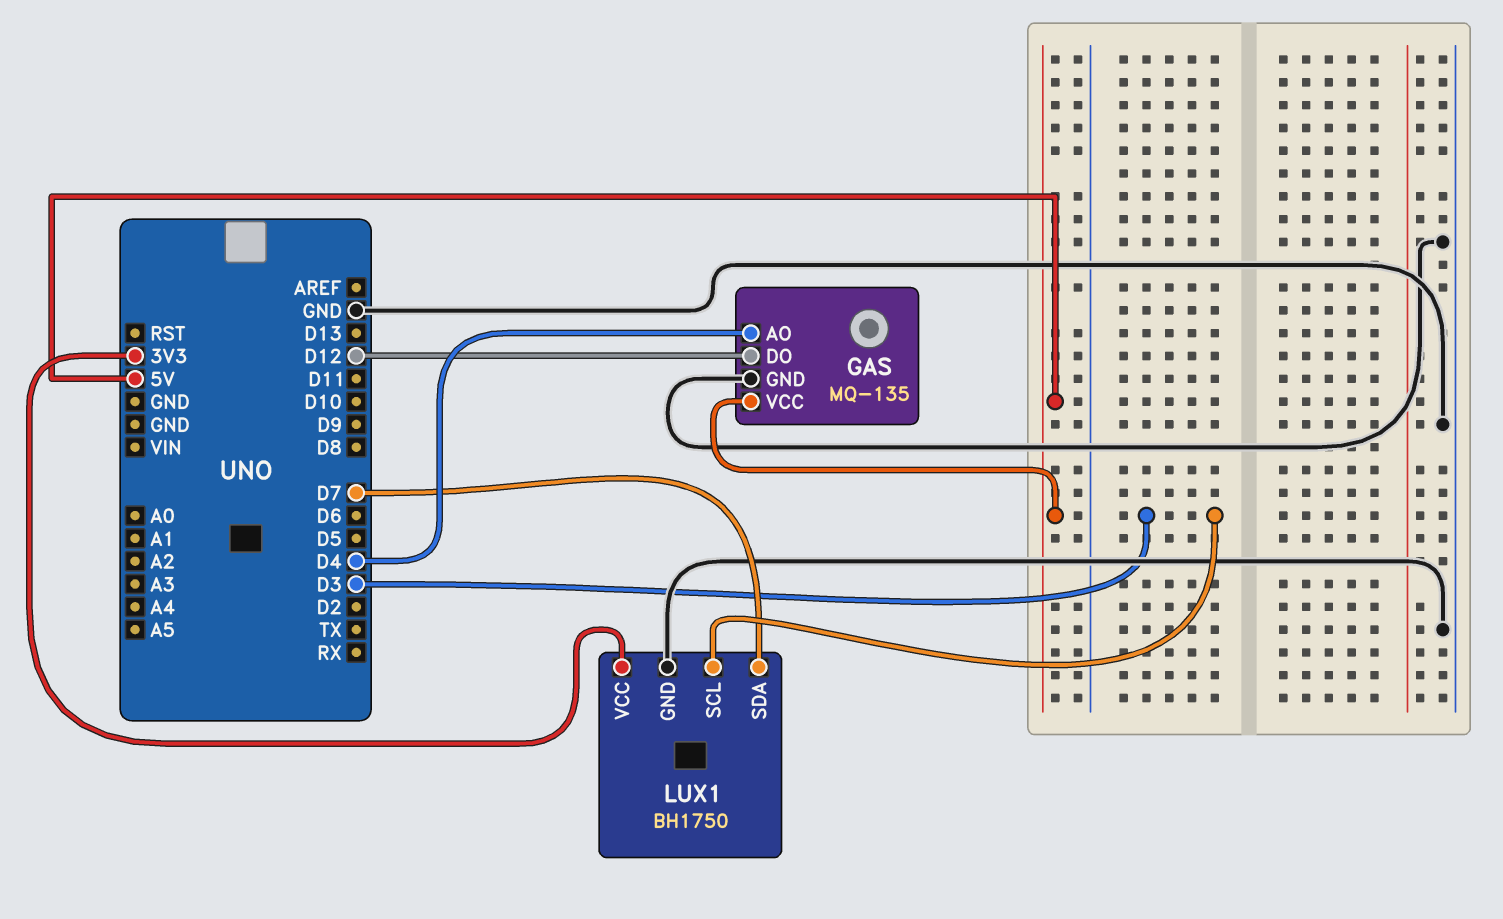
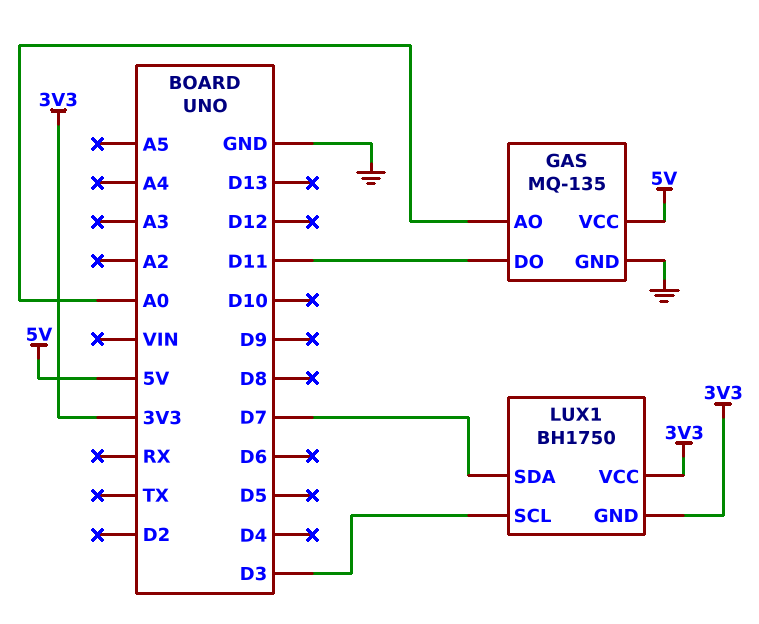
GAS pin AO: D4 -> A0
GAS pin DO: D12 -> D11
LUX1 pin GND: GND -> 3V3

